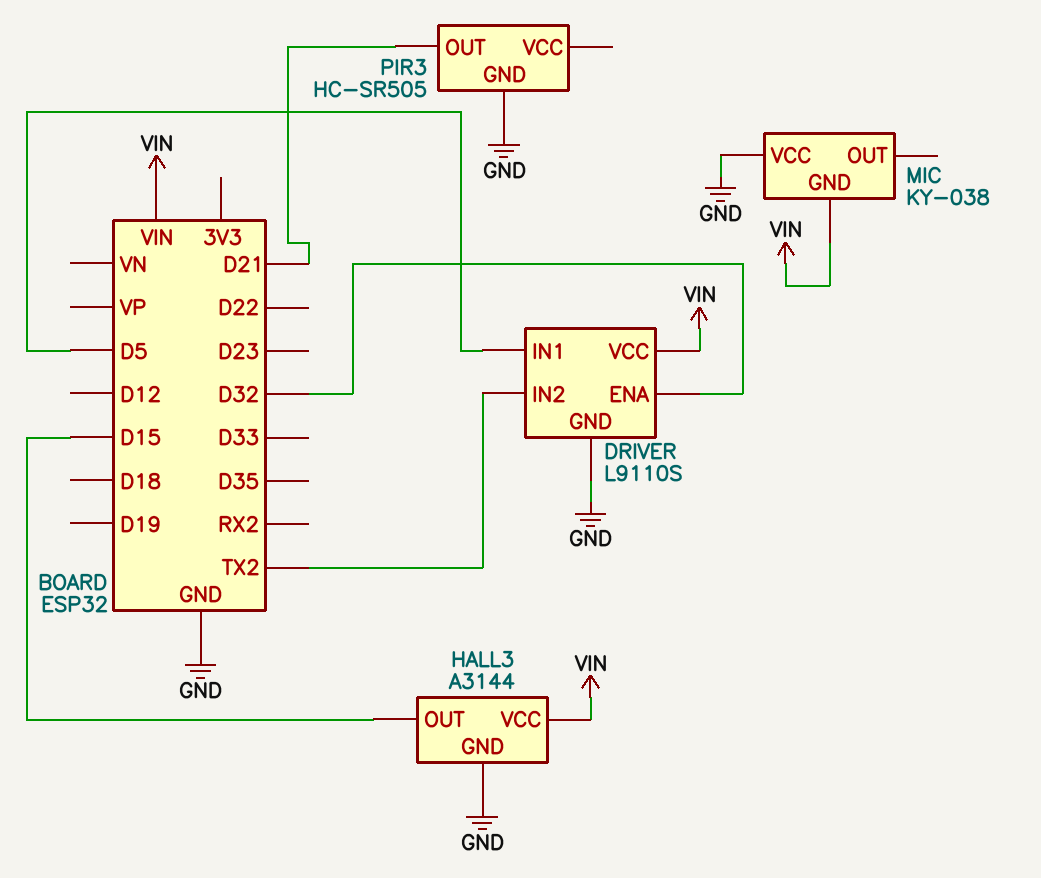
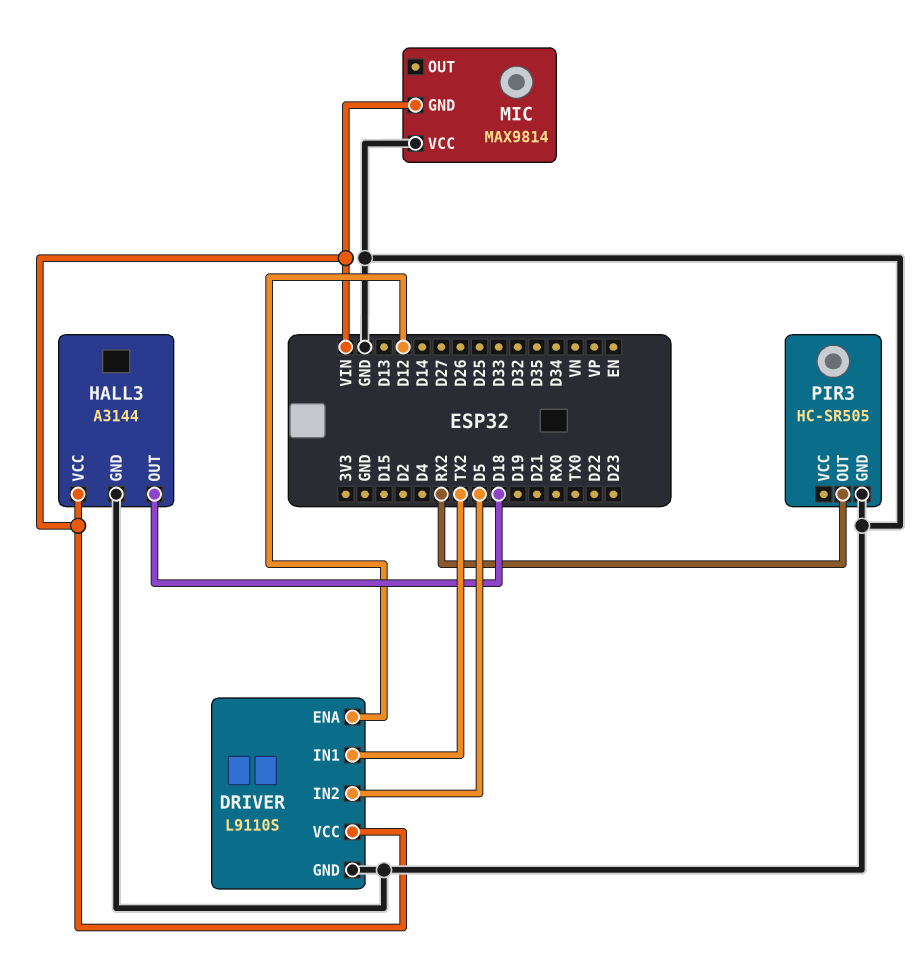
DRIVER pin ENA: D32 -> D12
DRIVER pin IN1: D5 -> TX2
DRIVER pin IN2: TX2 -> D5
HALL3 pin OUT: D15 -> D18
MIC: KY-038 -> MAX9814
PIR3 pin OUT: D21 -> RX2

